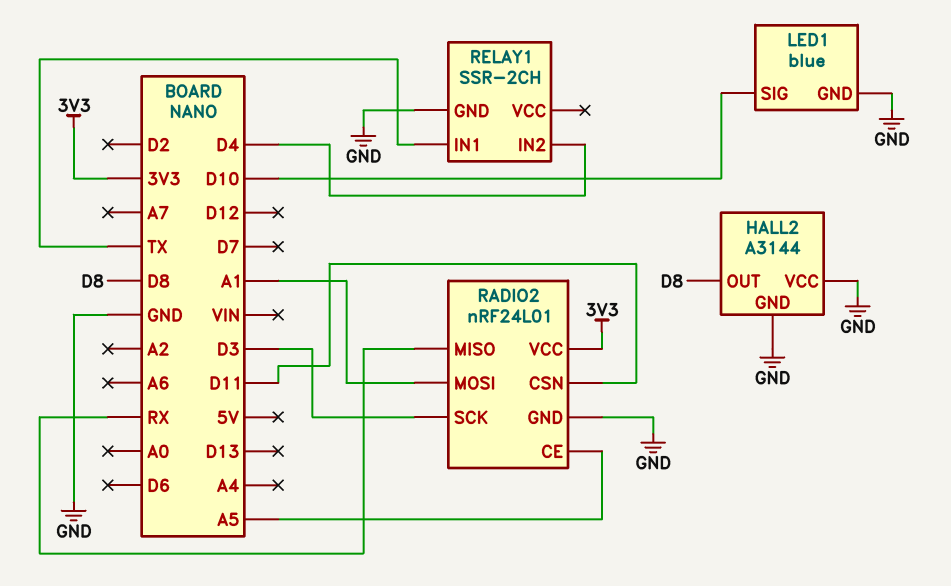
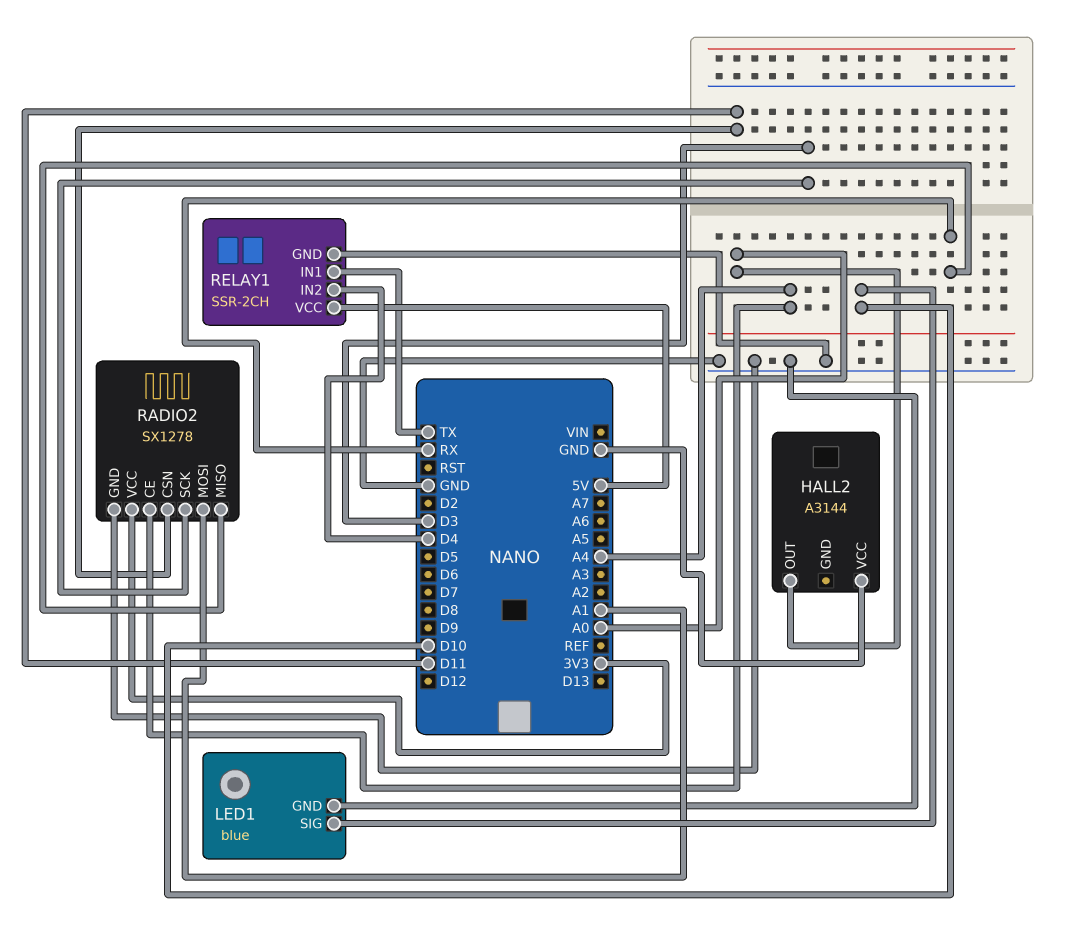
HALL2 pin GND: GND -> none
HALL2 pin OUT: D8 -> A0
RADIO2: nRF24L01 -> SX1278
RADIO2 pin CE: A5 -> A4
RELAY1 pin VCC: none -> 5V

